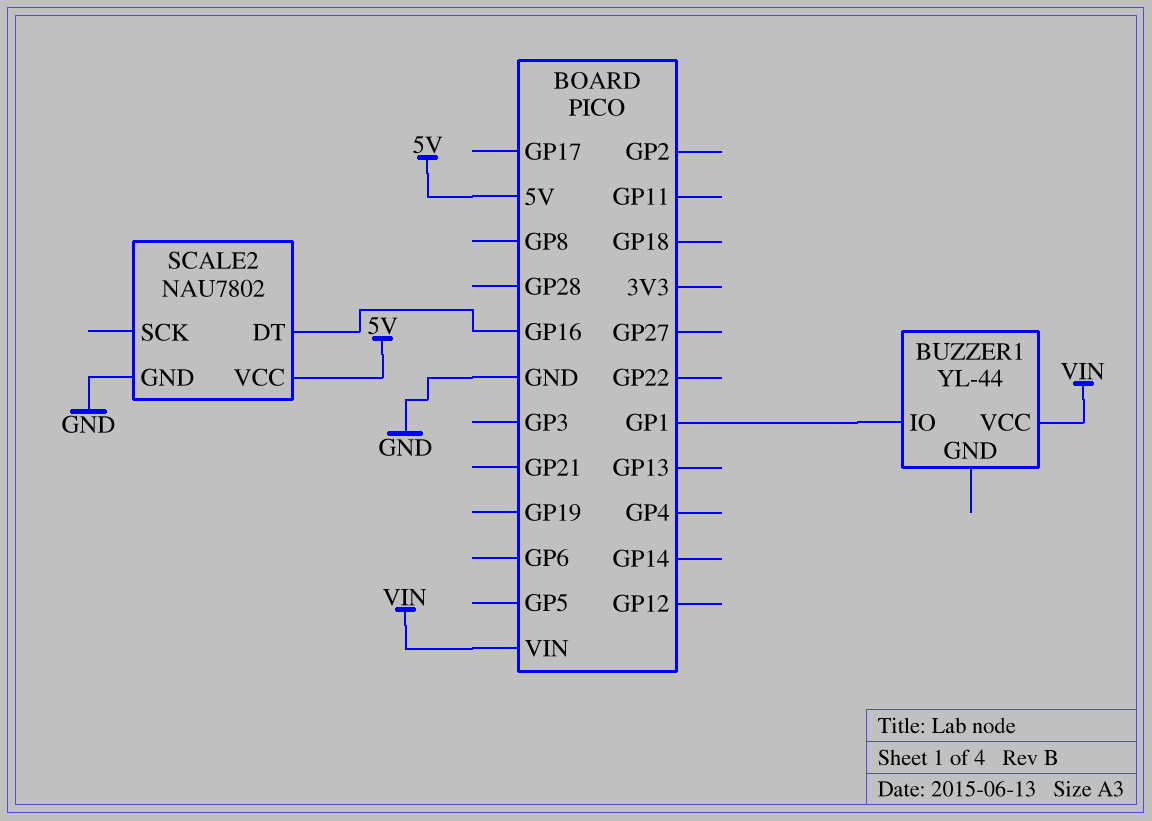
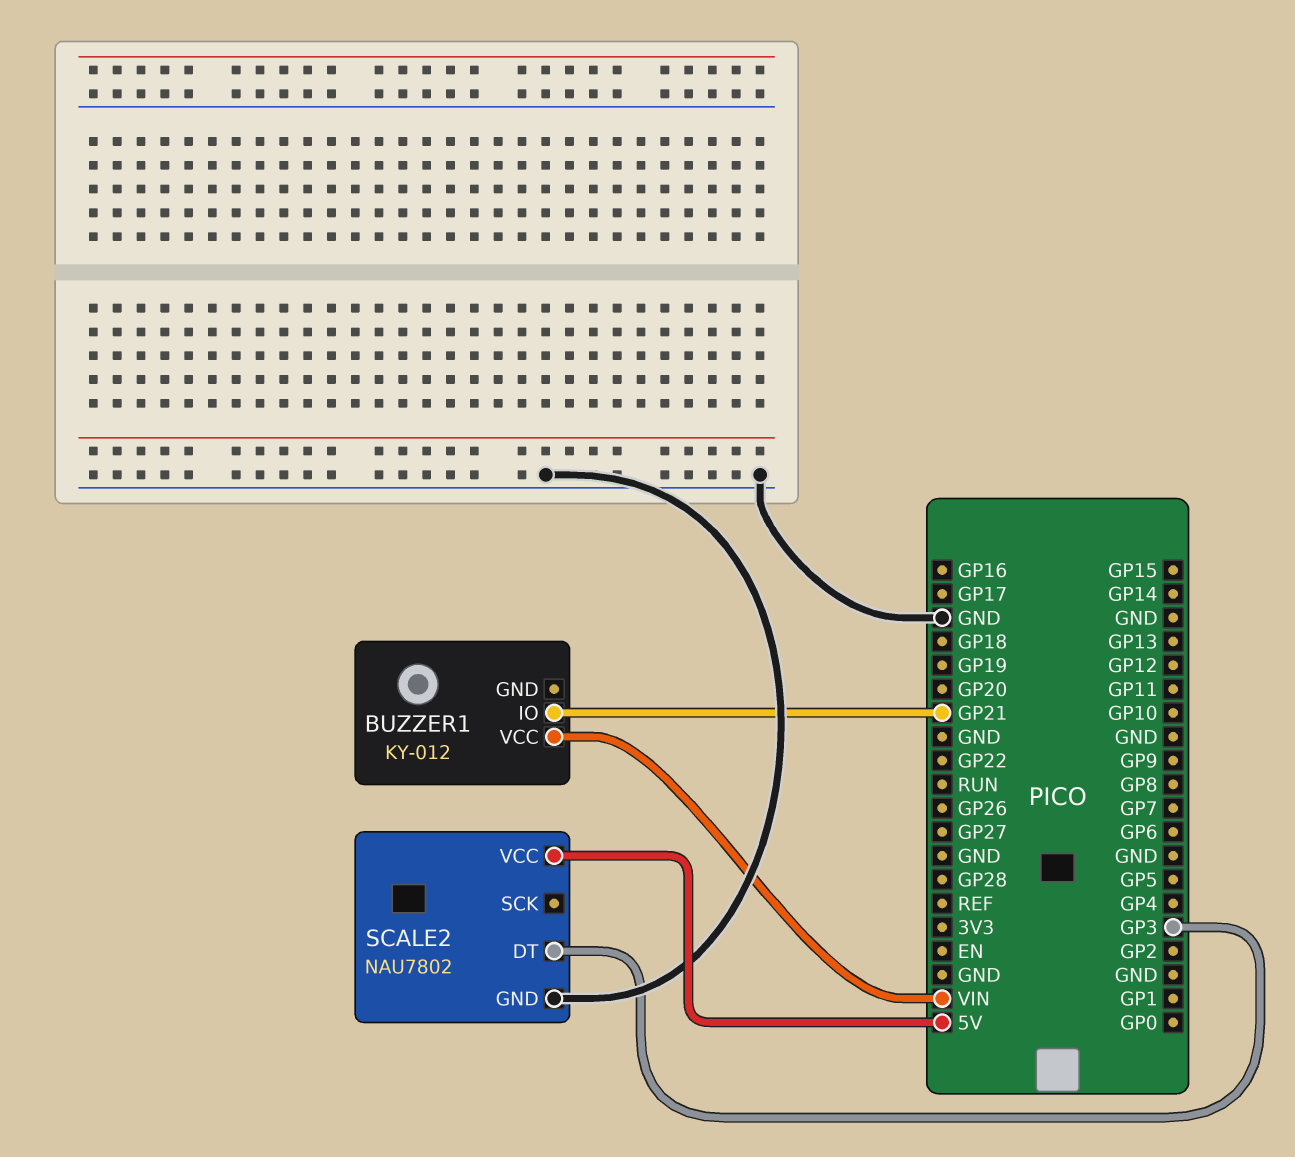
BUZZER1: YL-44 -> KY-012
BUZZER1 pin IO: GP1 -> GP21
SCALE2 pin DT: GP16 -> GP3

